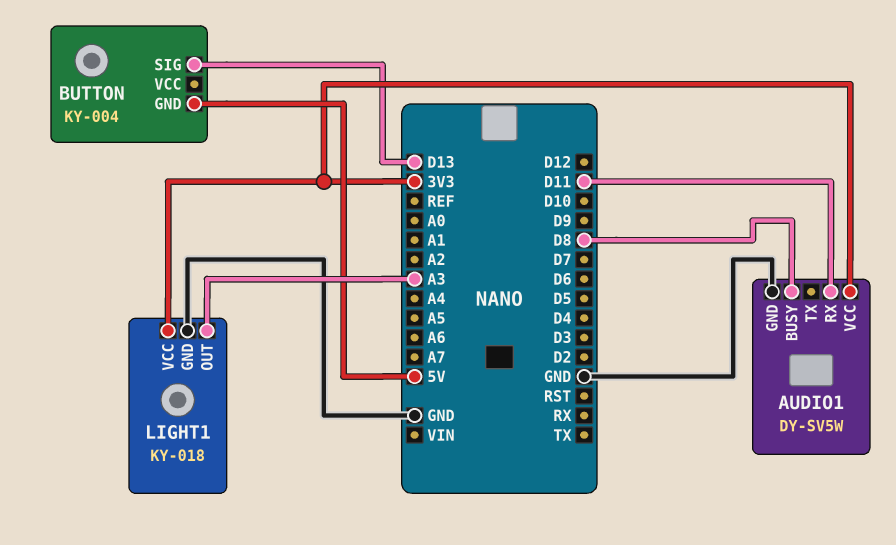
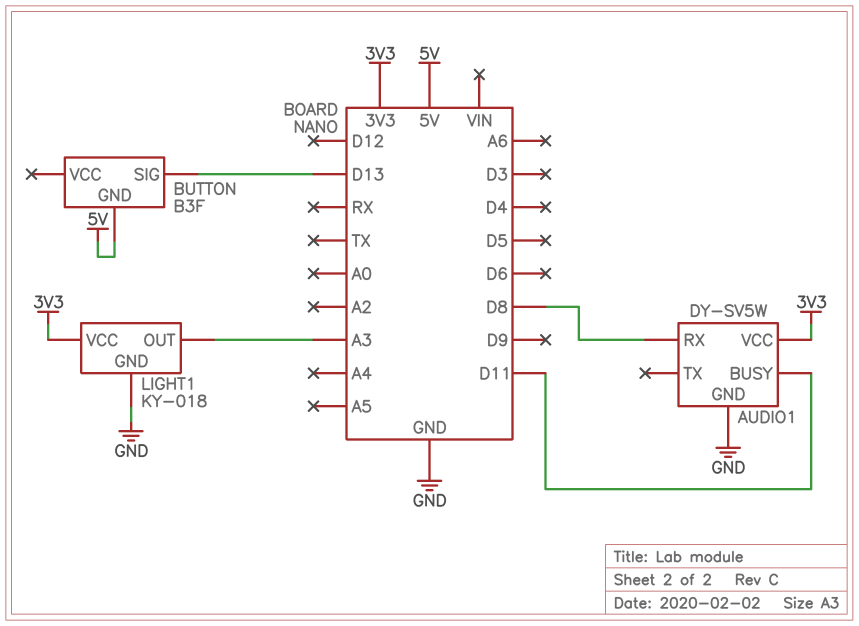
AUDIO1 pin BUSY: D8 -> D11
AUDIO1 pin RX: D11 -> D8
BUTTON: KY-004 -> B3F

